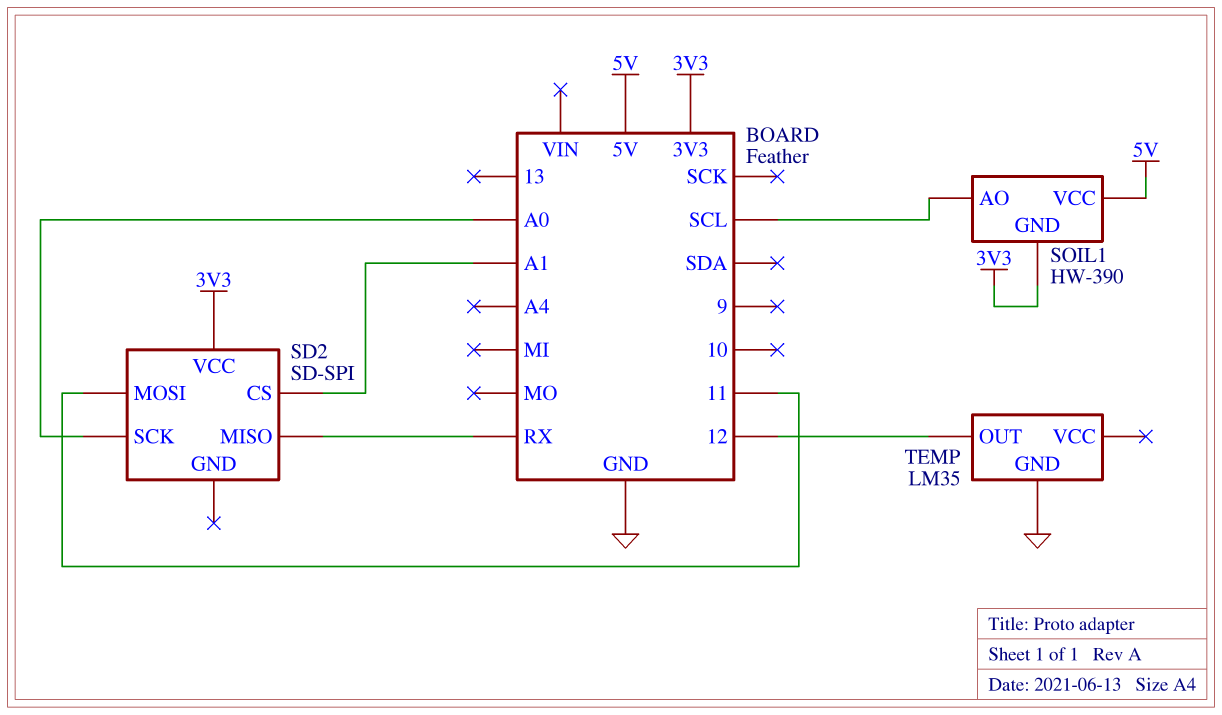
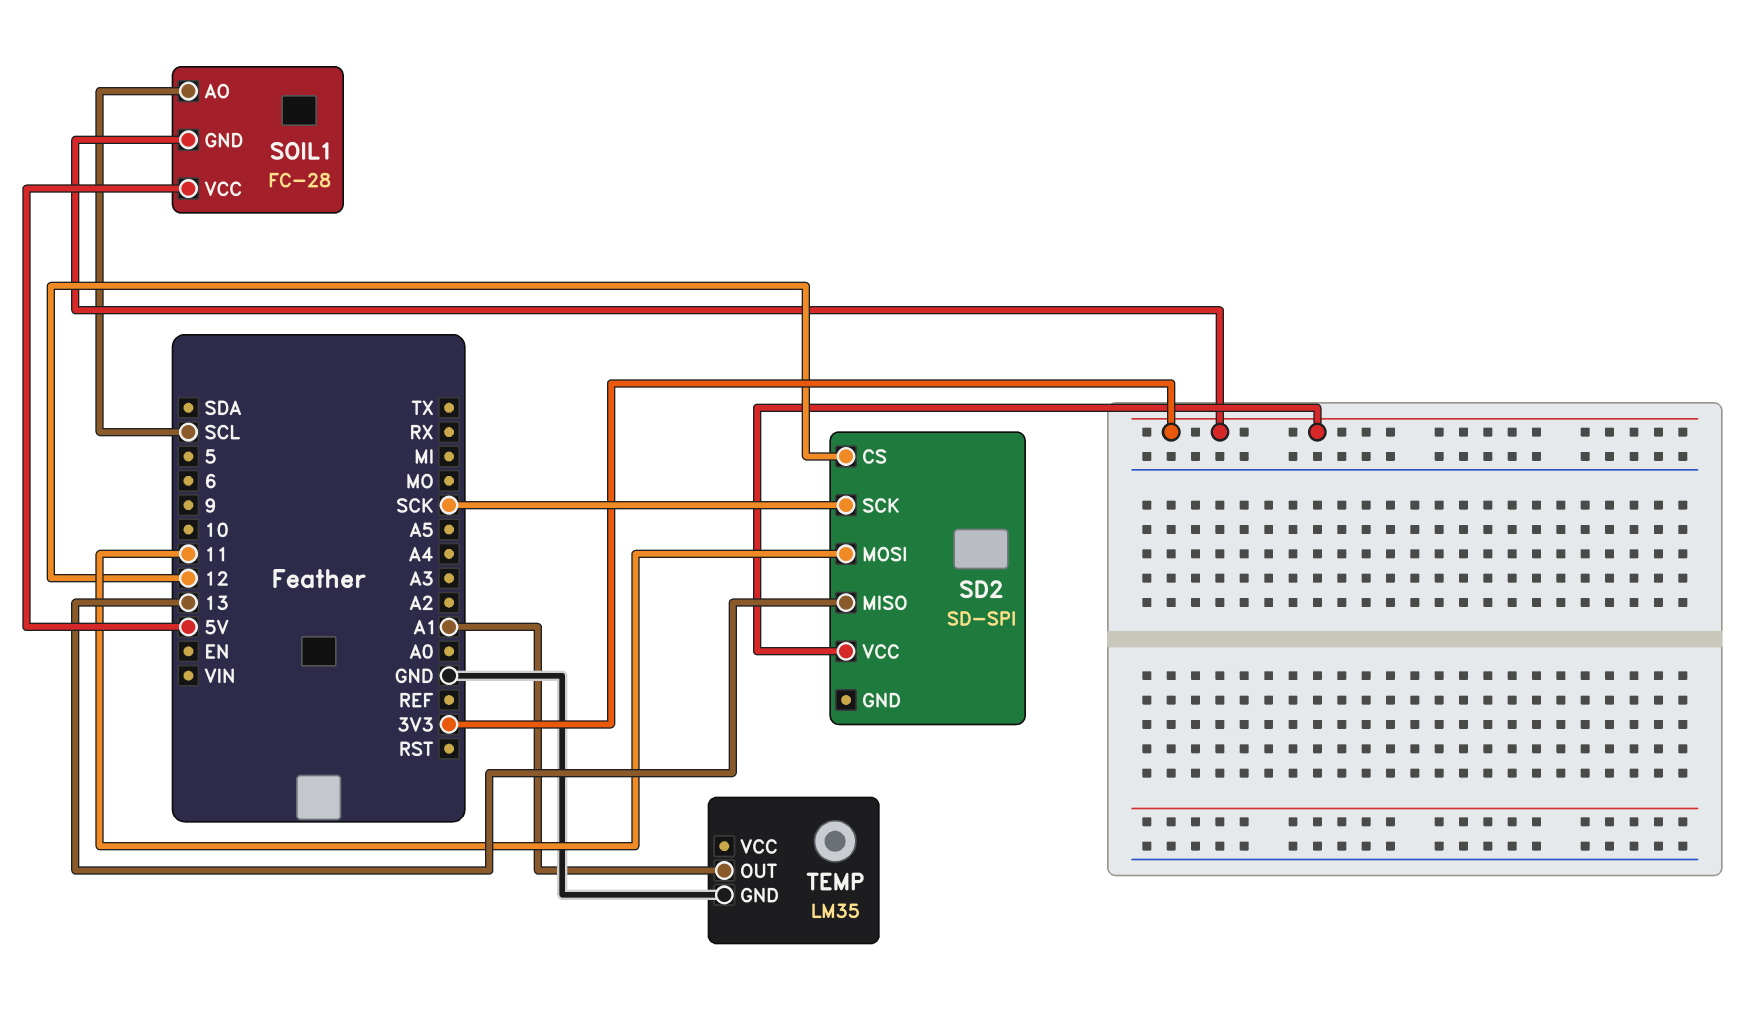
SD2 pin CS: A1 -> 12
SD2 pin MISO: RX -> 13
SD2 pin SCK: A0 -> SCK
SOIL1: HW-390 -> FC-28
TEMP pin OUT: 12 -> A1

